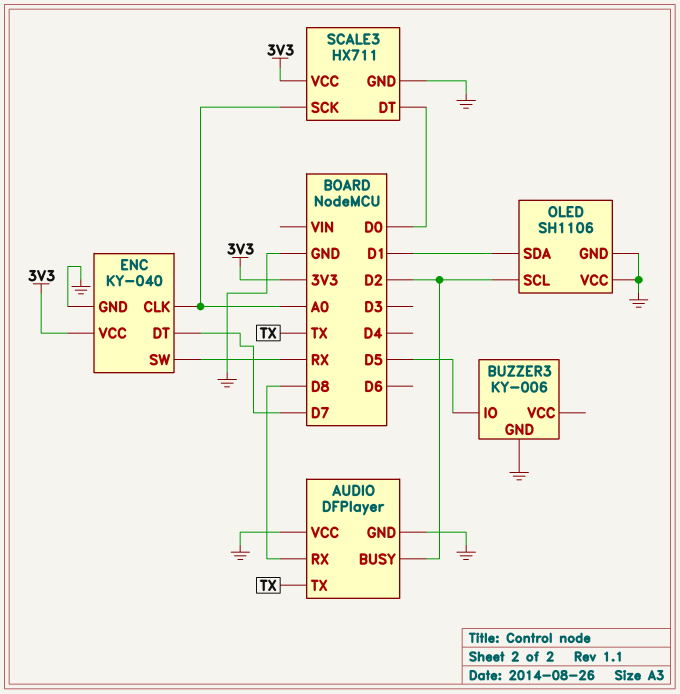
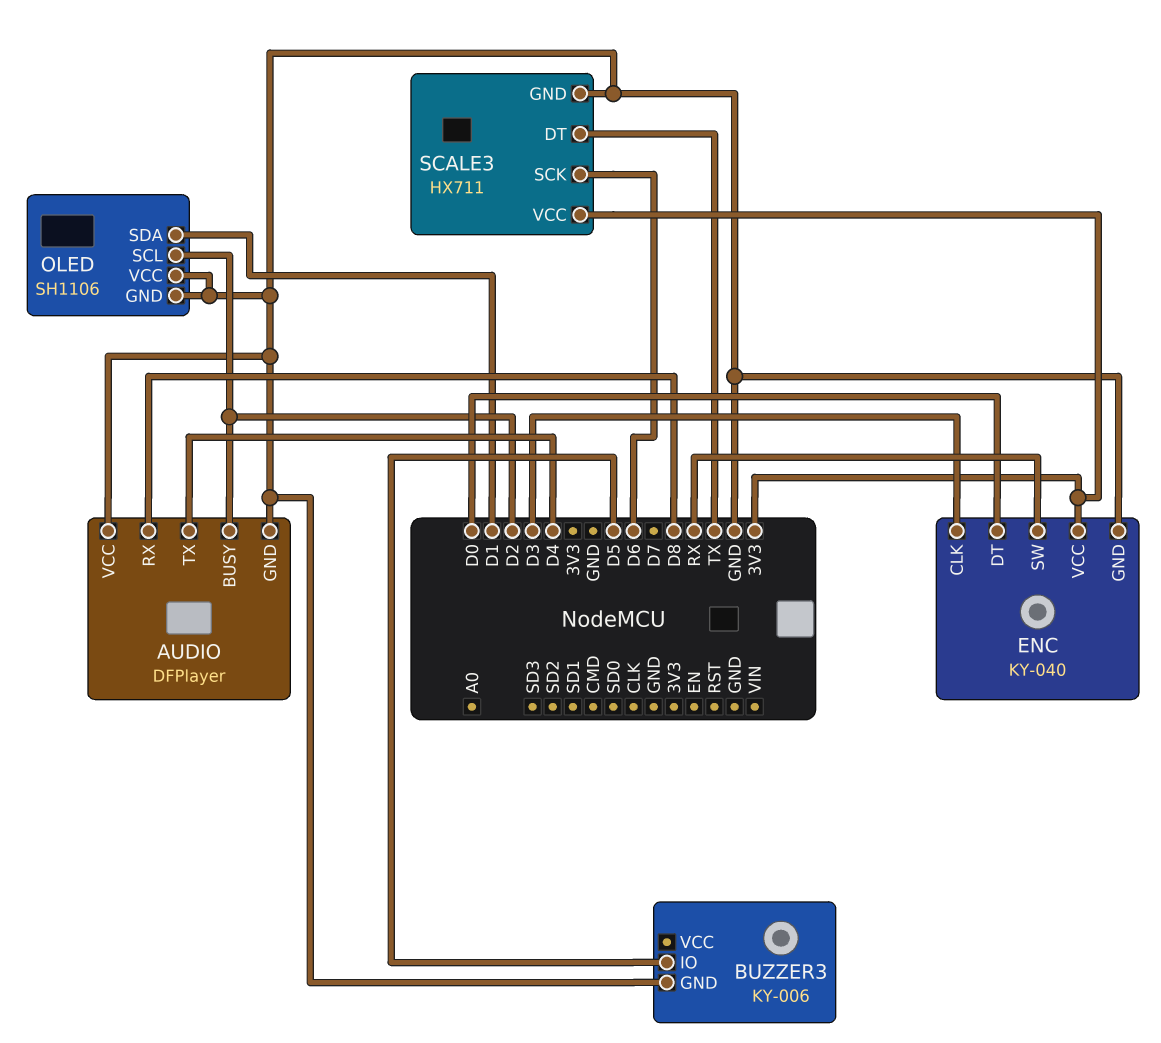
AUDIO pin TX: TX -> D4
ENC pin CLK: A0 -> D3
ENC pin DT: D7 -> D0
SCALE3 pin DT: D0 -> TX
SCALE3 pin SCK: A0 -> D6

